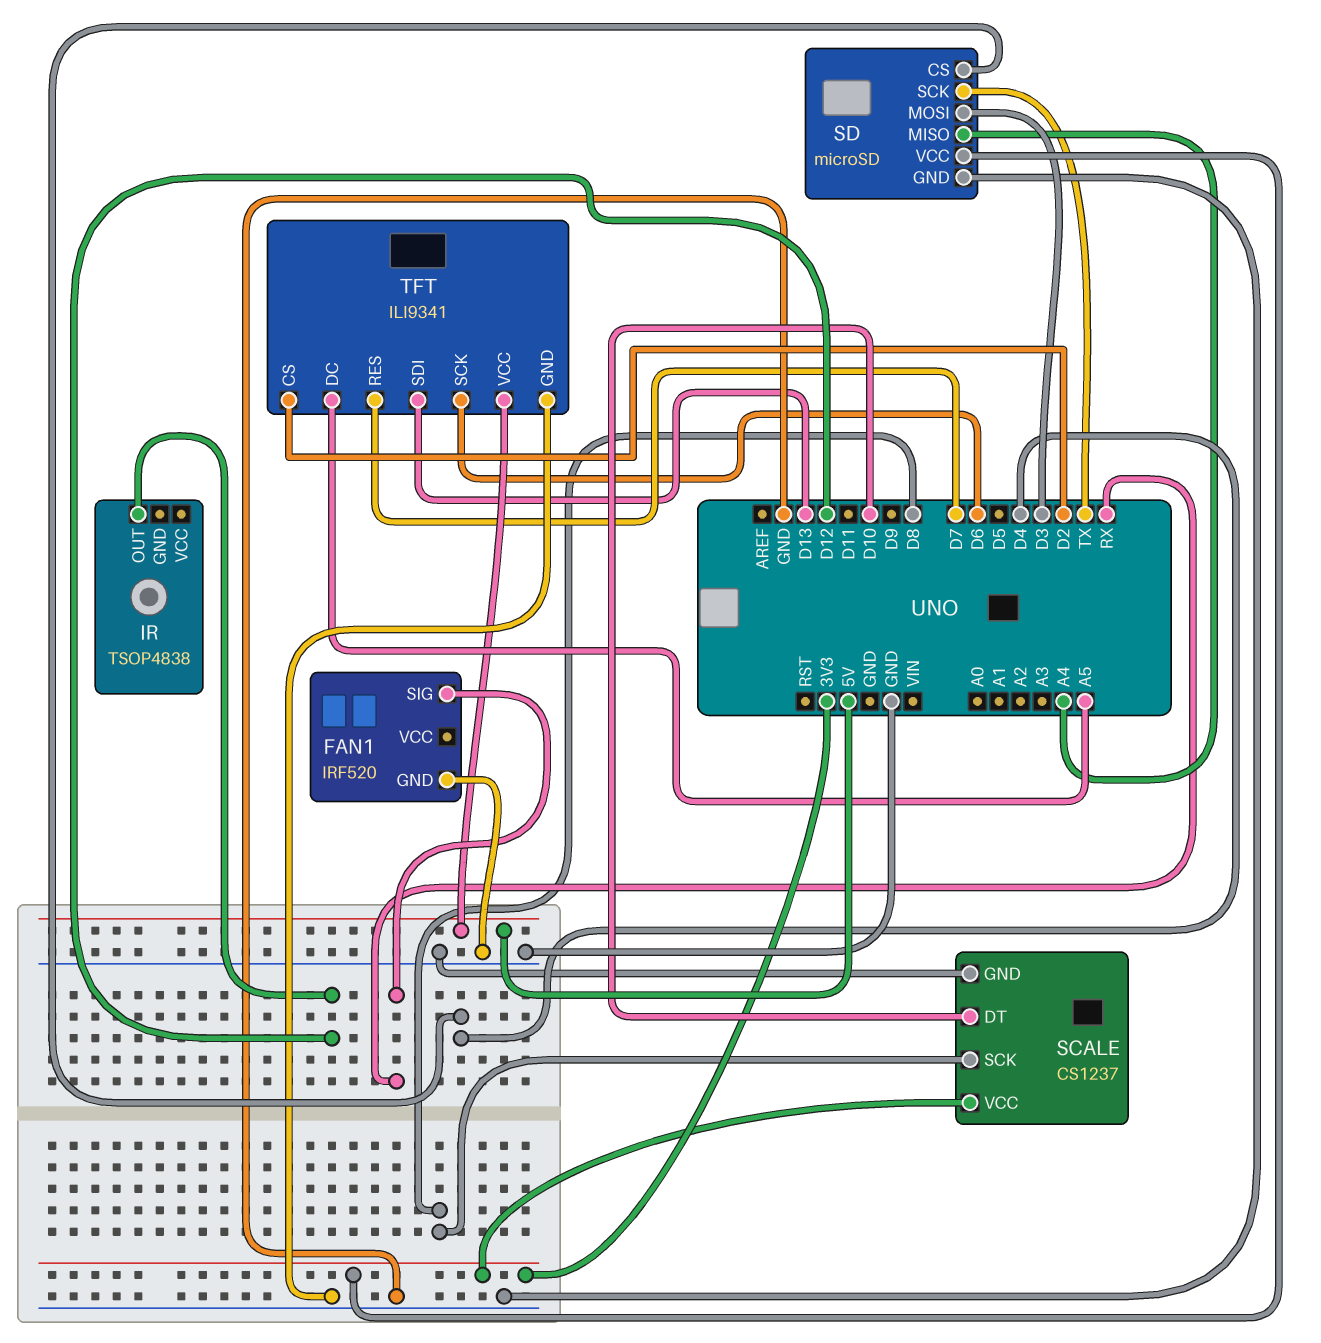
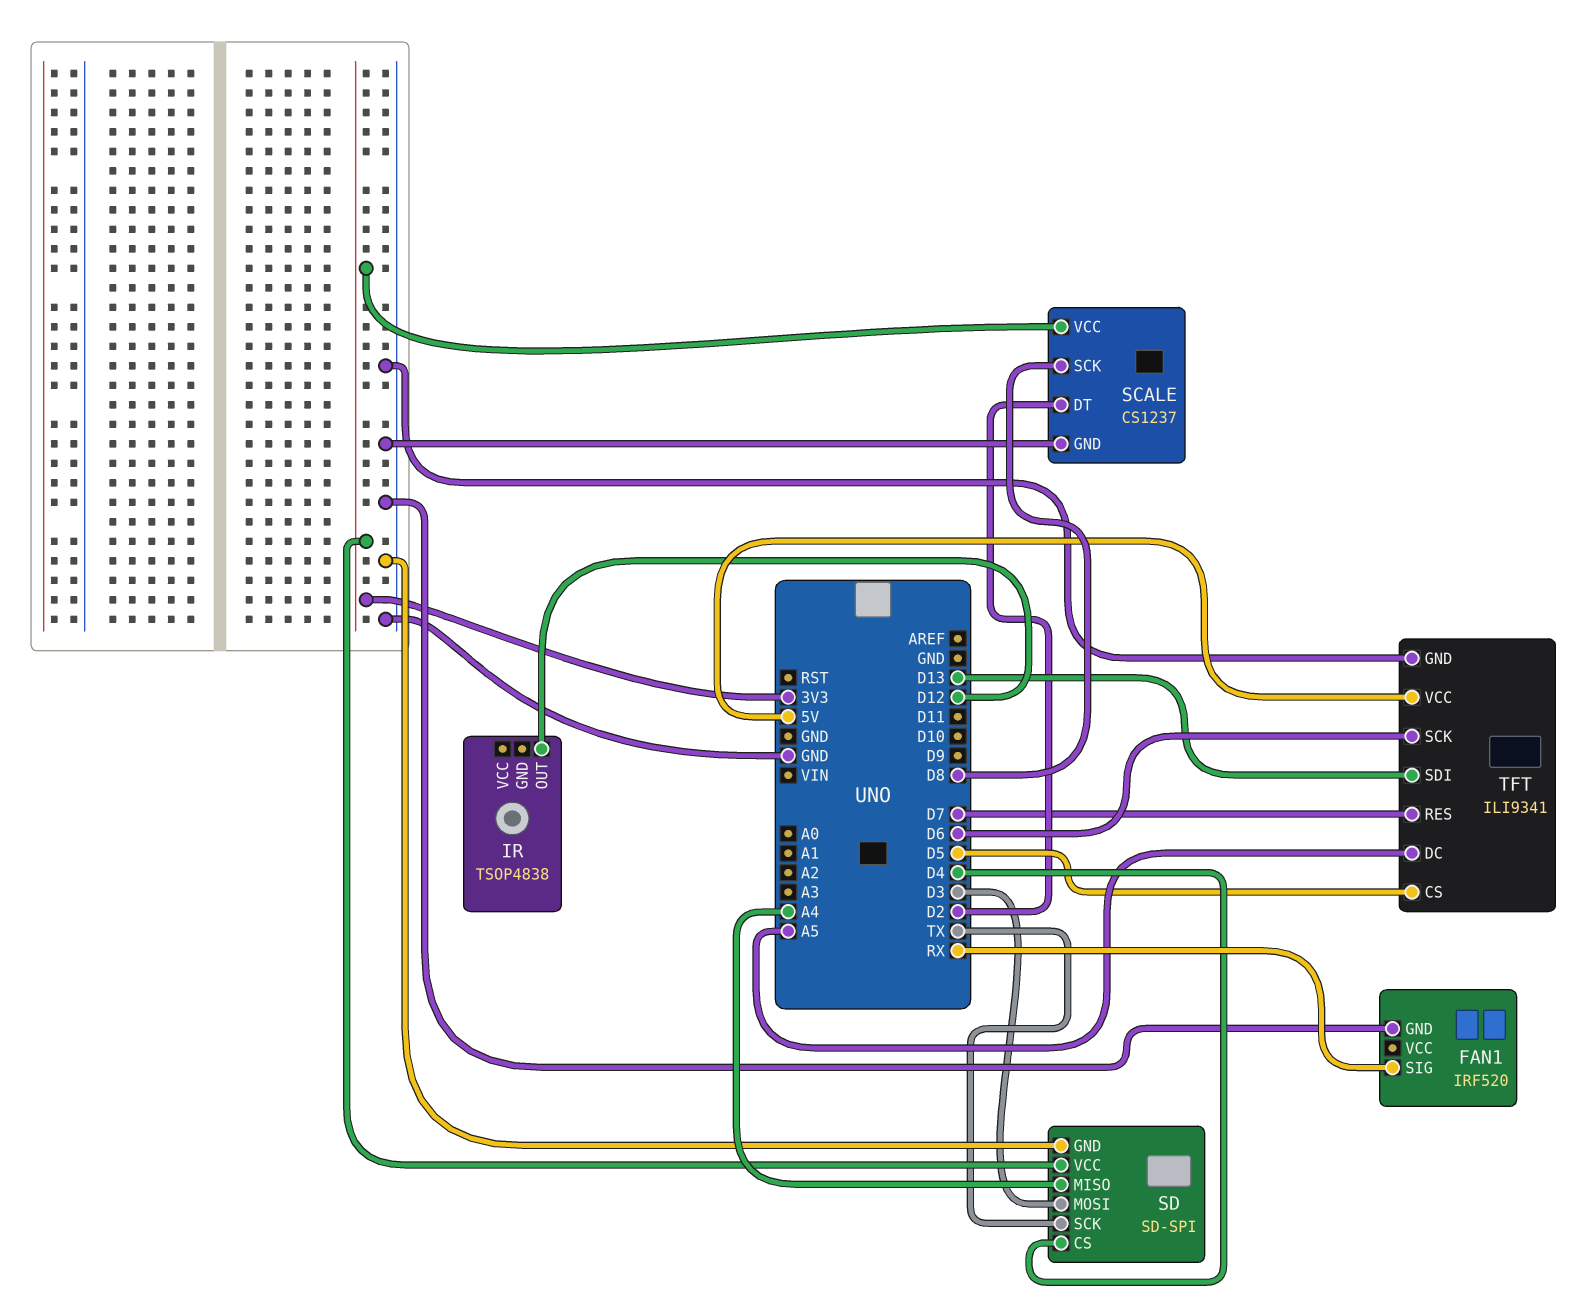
SCALE pin DT: D10 -> D2
SD: microSD -> SD-SPI
TFT pin CS: D2 -> D5

